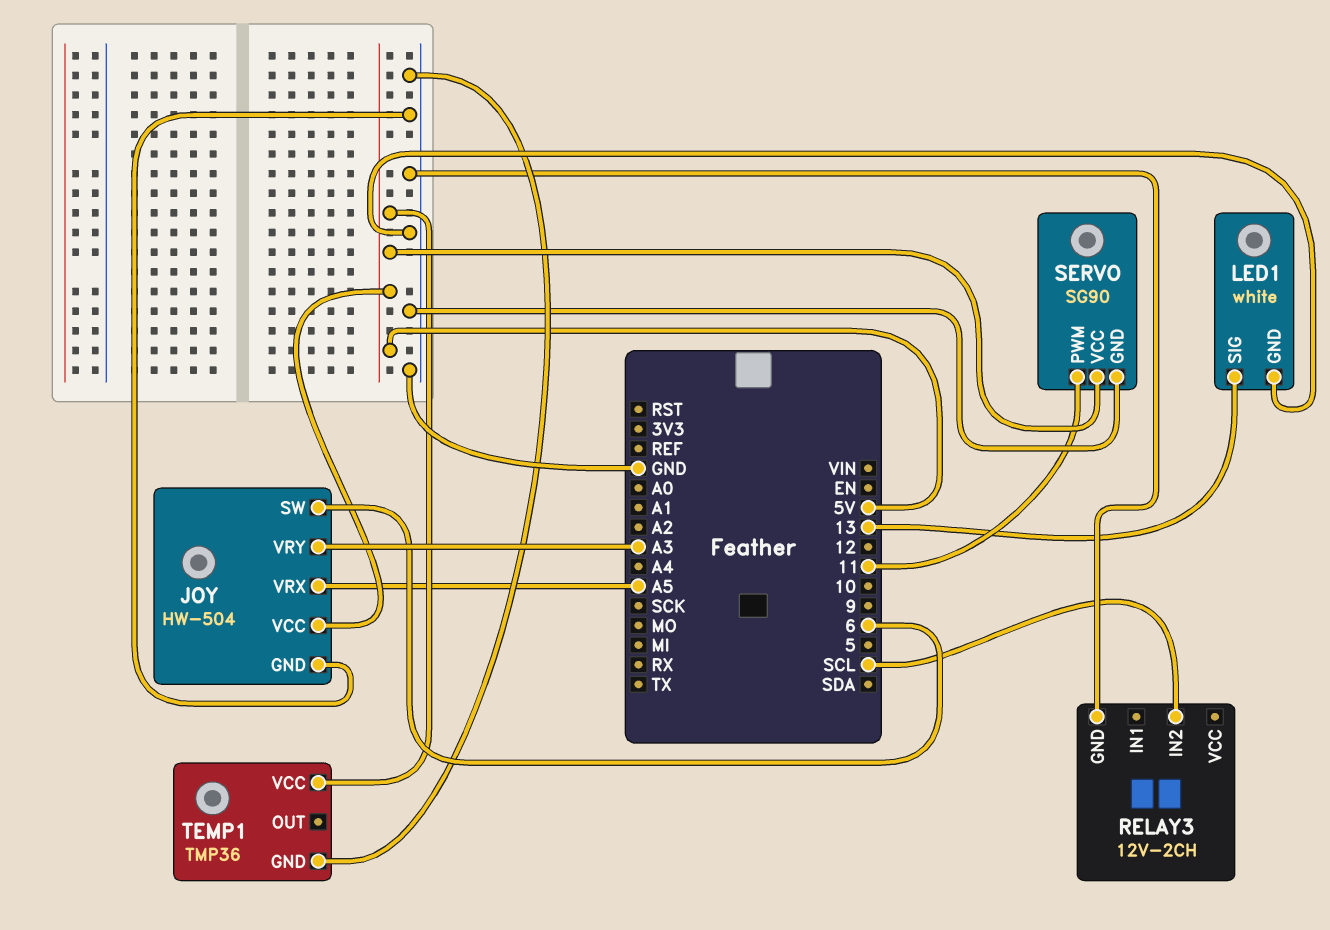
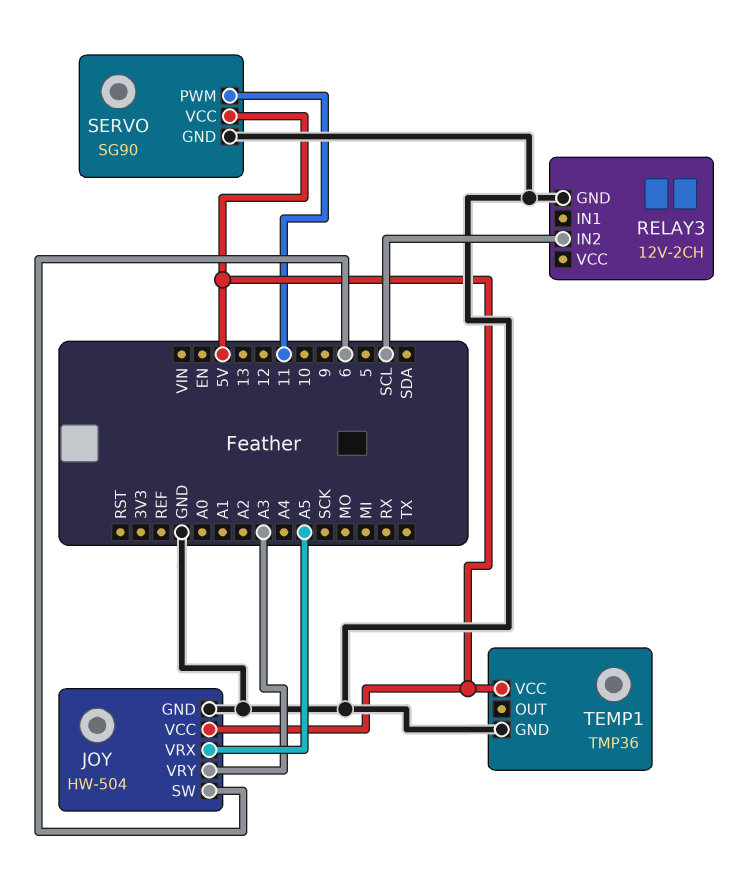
LED1: white -> none
LED1 pin GND: GND -> none
LED1 pin SIG: 13 -> none

